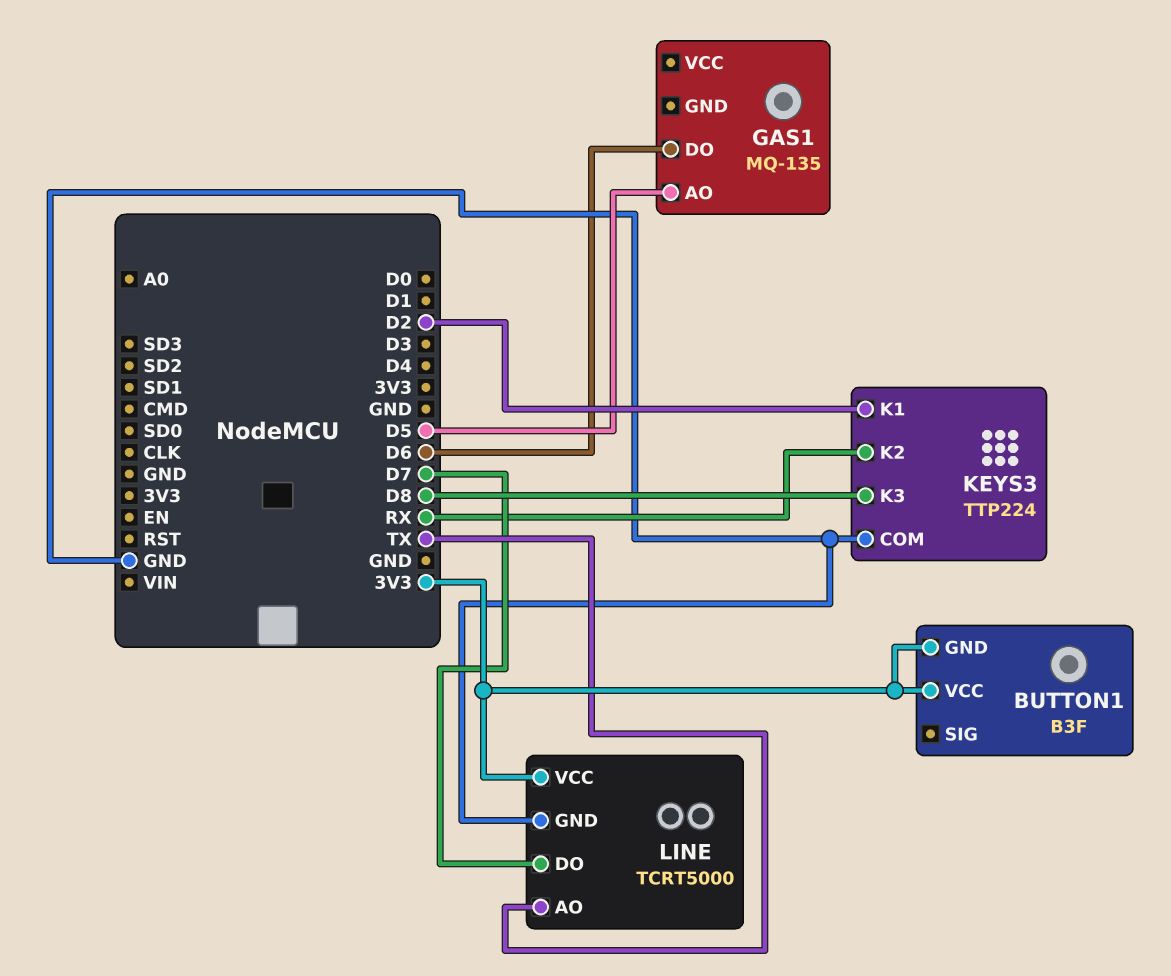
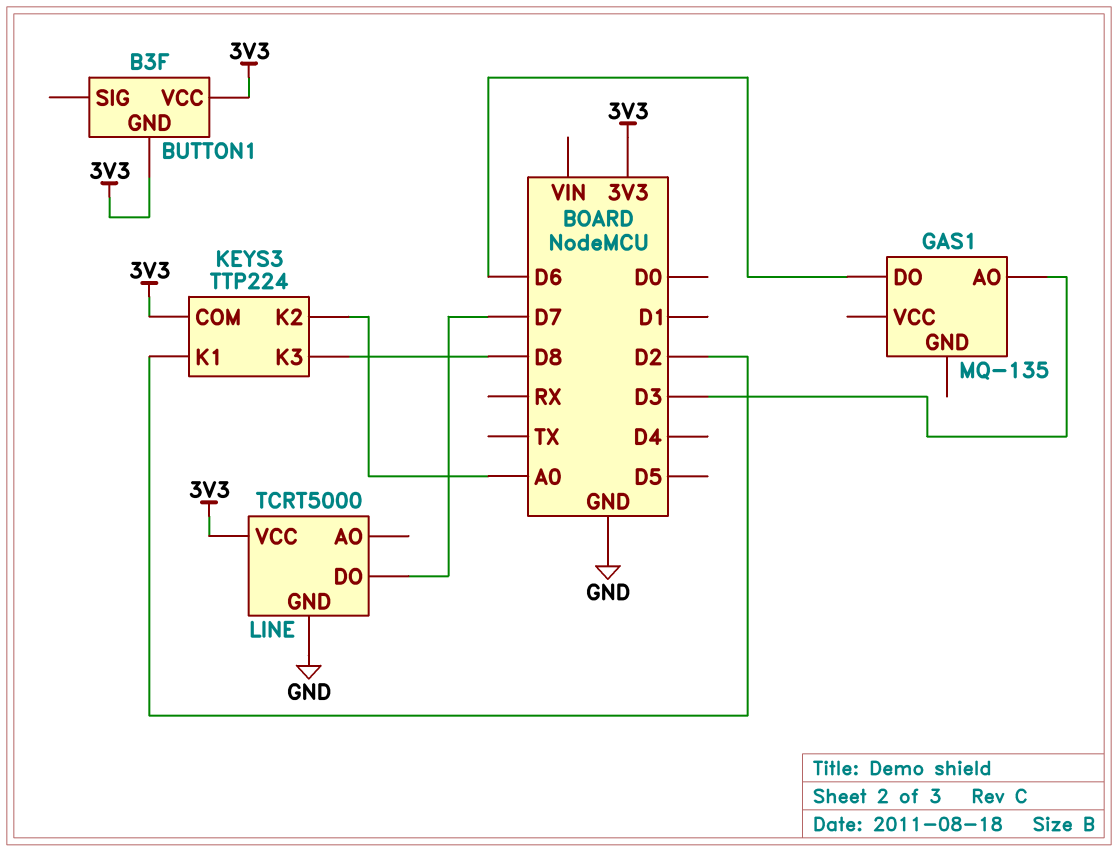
GAS1 pin AO: D5 -> D3
KEYS3 pin COM: GND -> 3V3
KEYS3 pin K2: RX -> A0
LINE pin AO: TX -> none

